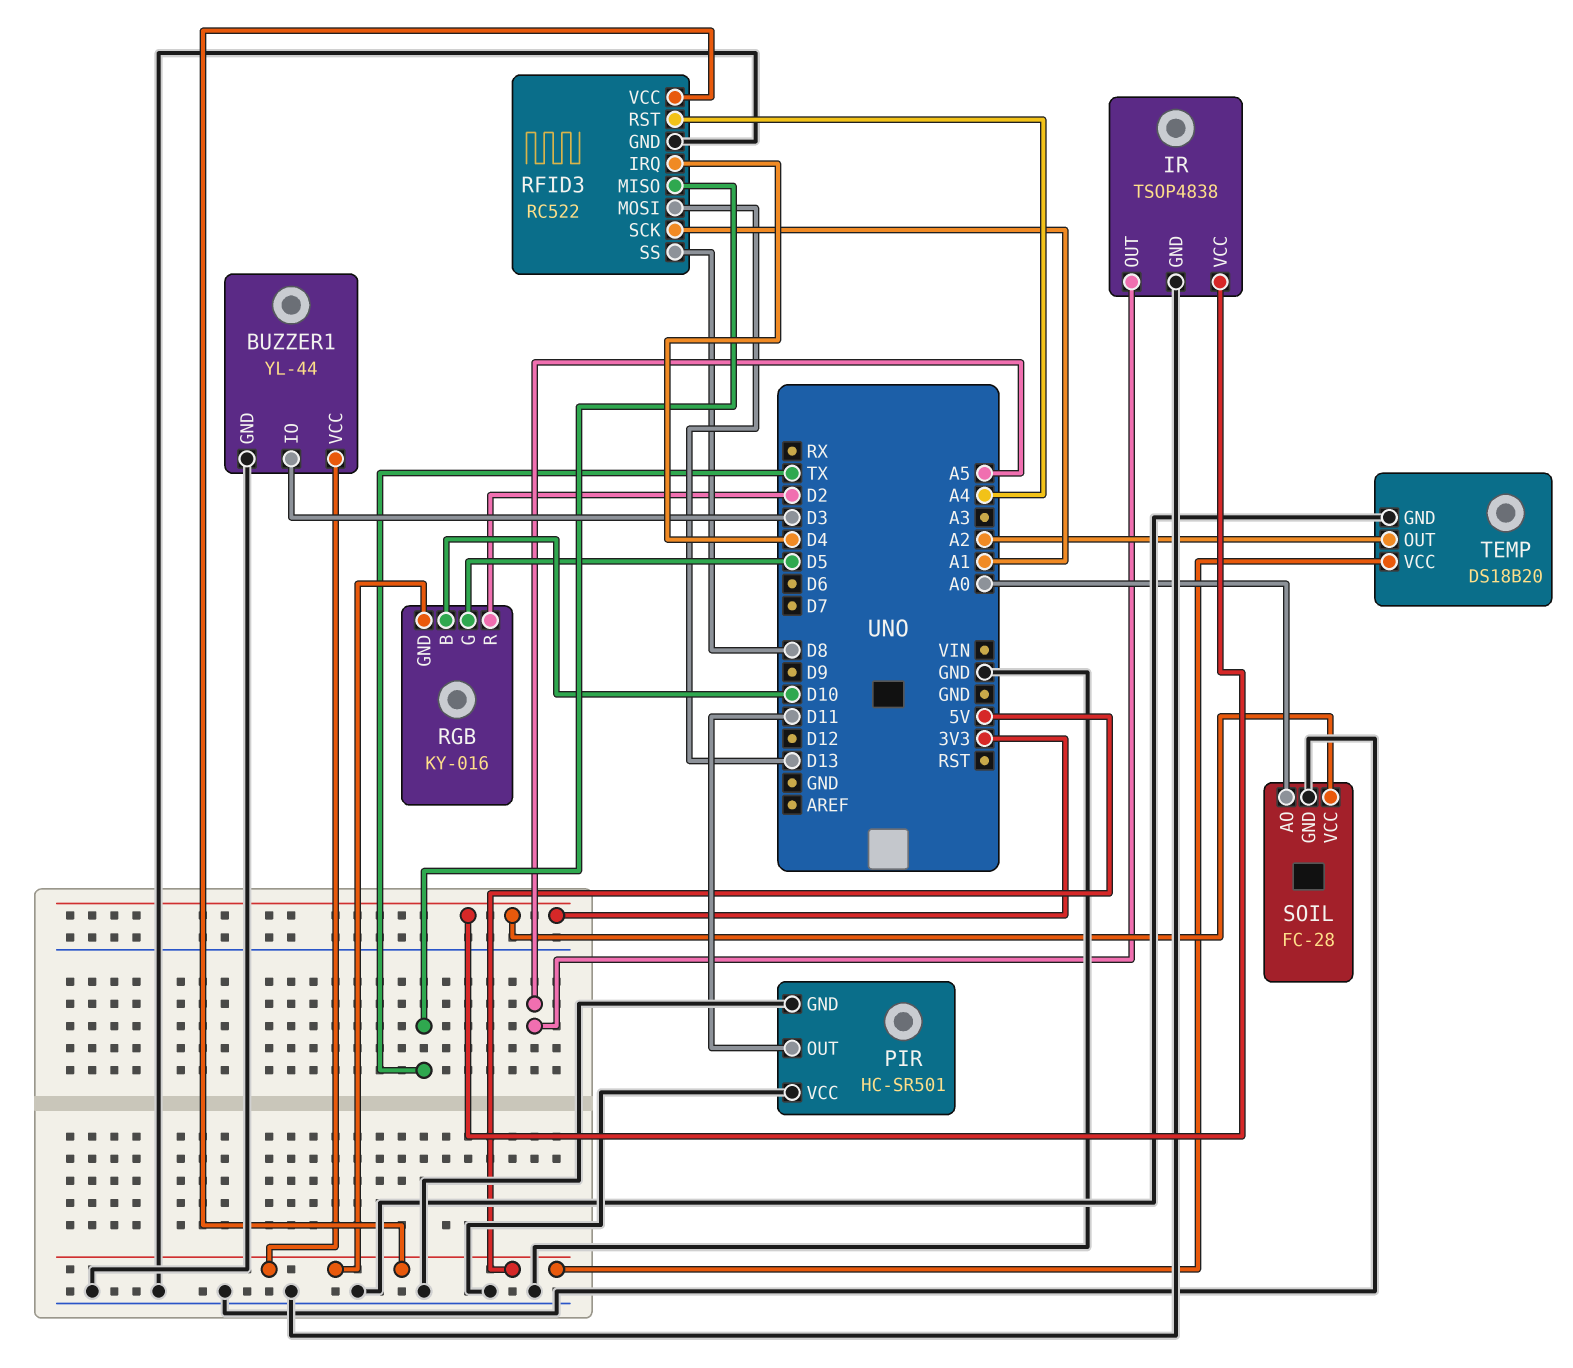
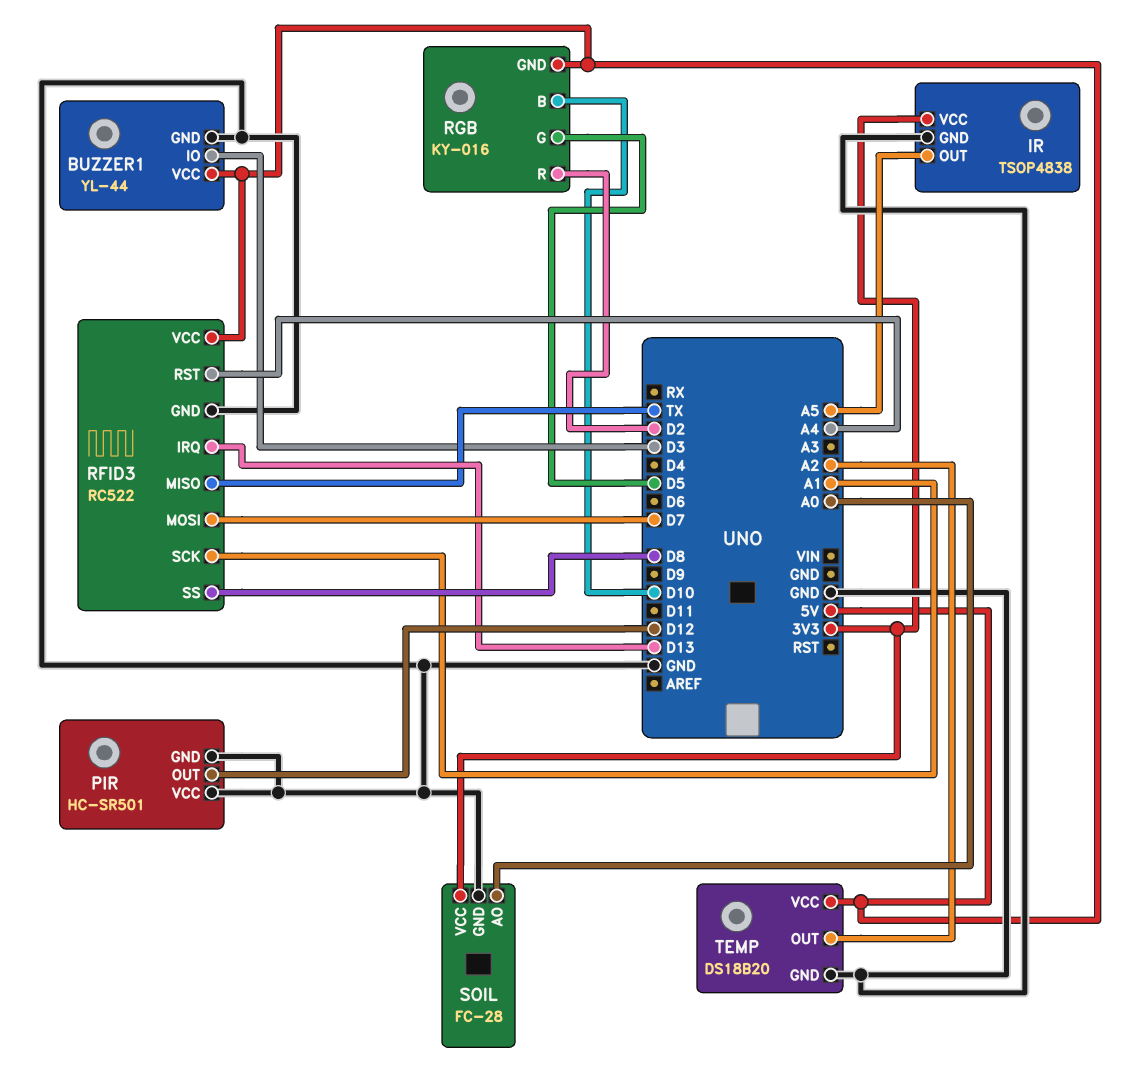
PIR pin OUT: D11 -> D12
RFID3 pin IRQ: D4 -> D13
RFID3 pin MOSI: D13 -> D7

